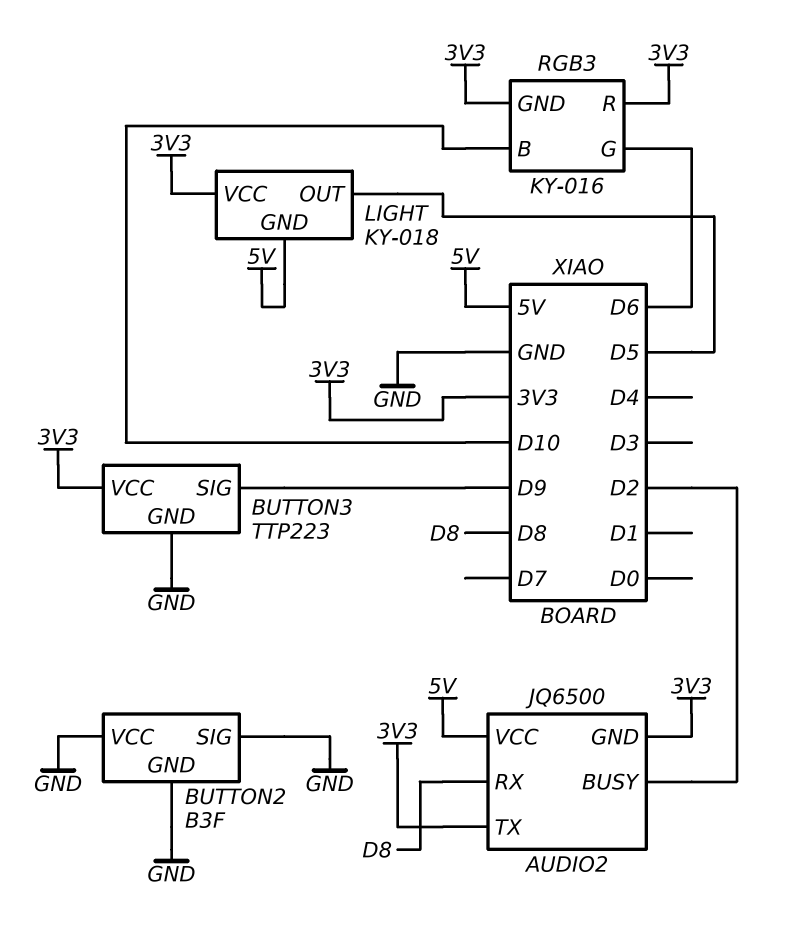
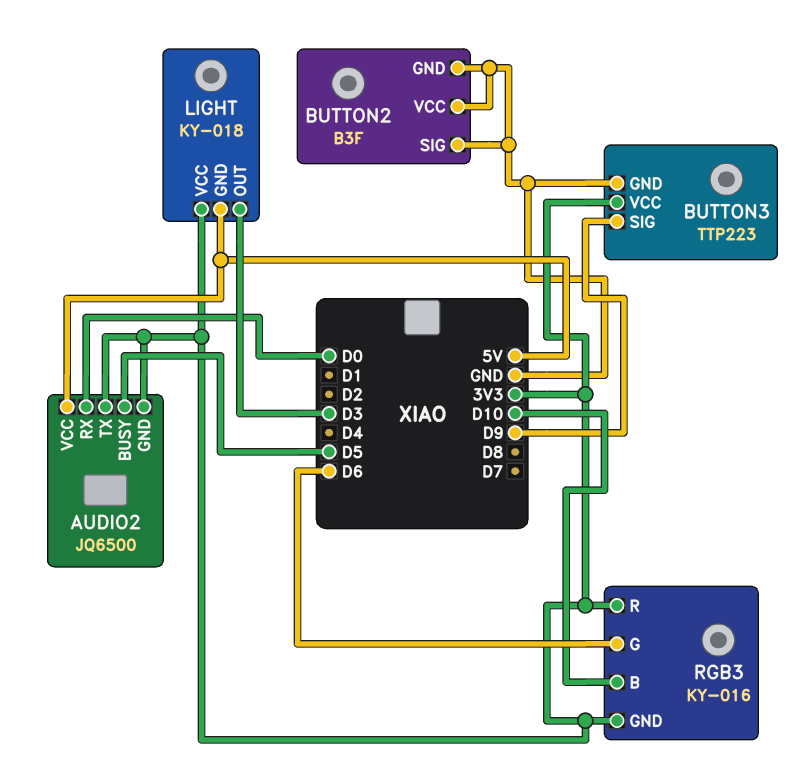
AUDIO2 pin BUSY: D2 -> D5
AUDIO2 pin RX: D8 -> D0
LIGHT pin OUT: D5 -> D3

